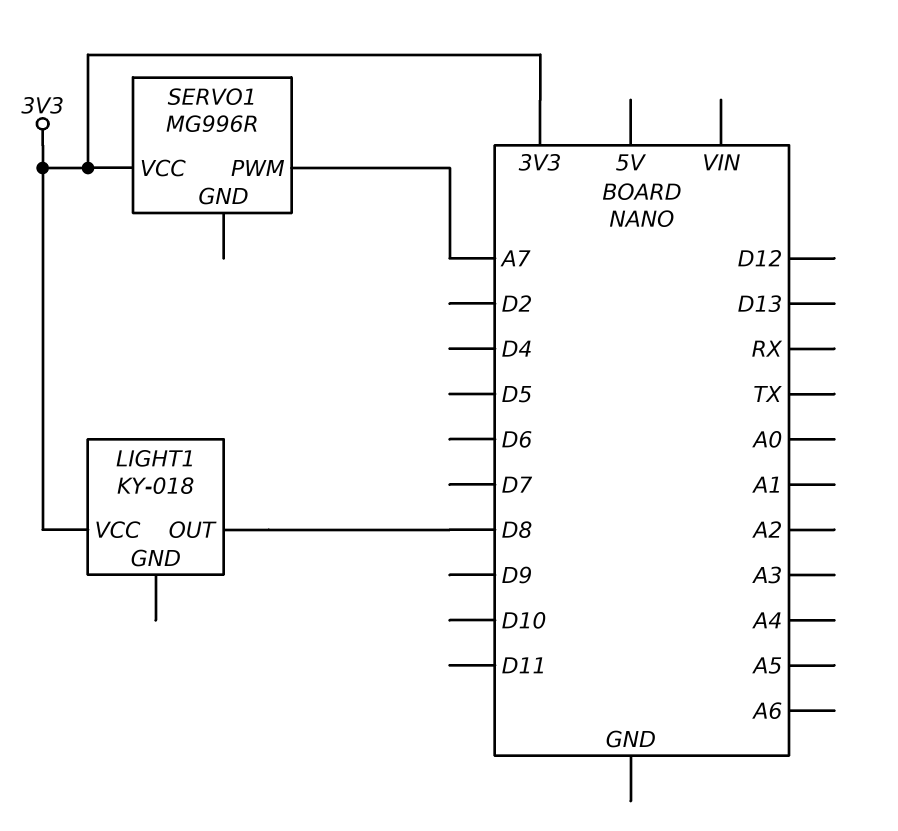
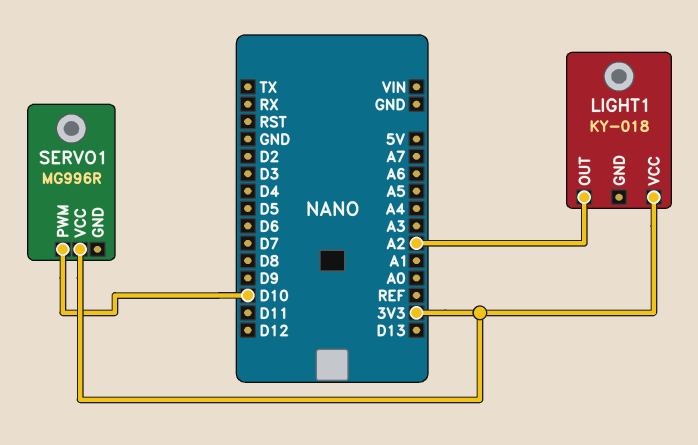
LIGHT1 pin OUT: D8 -> A2
SERVO1 pin PWM: A7 -> D10

